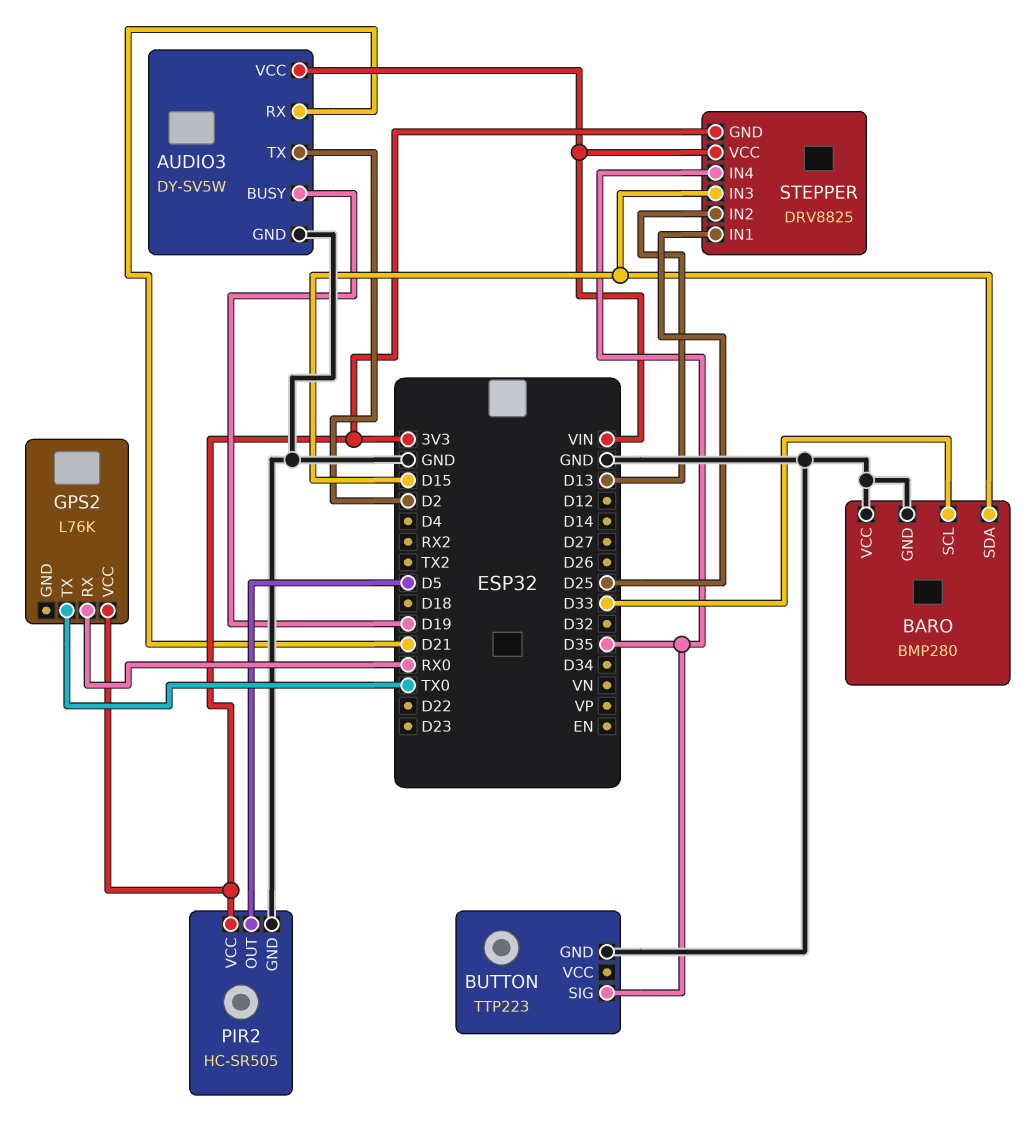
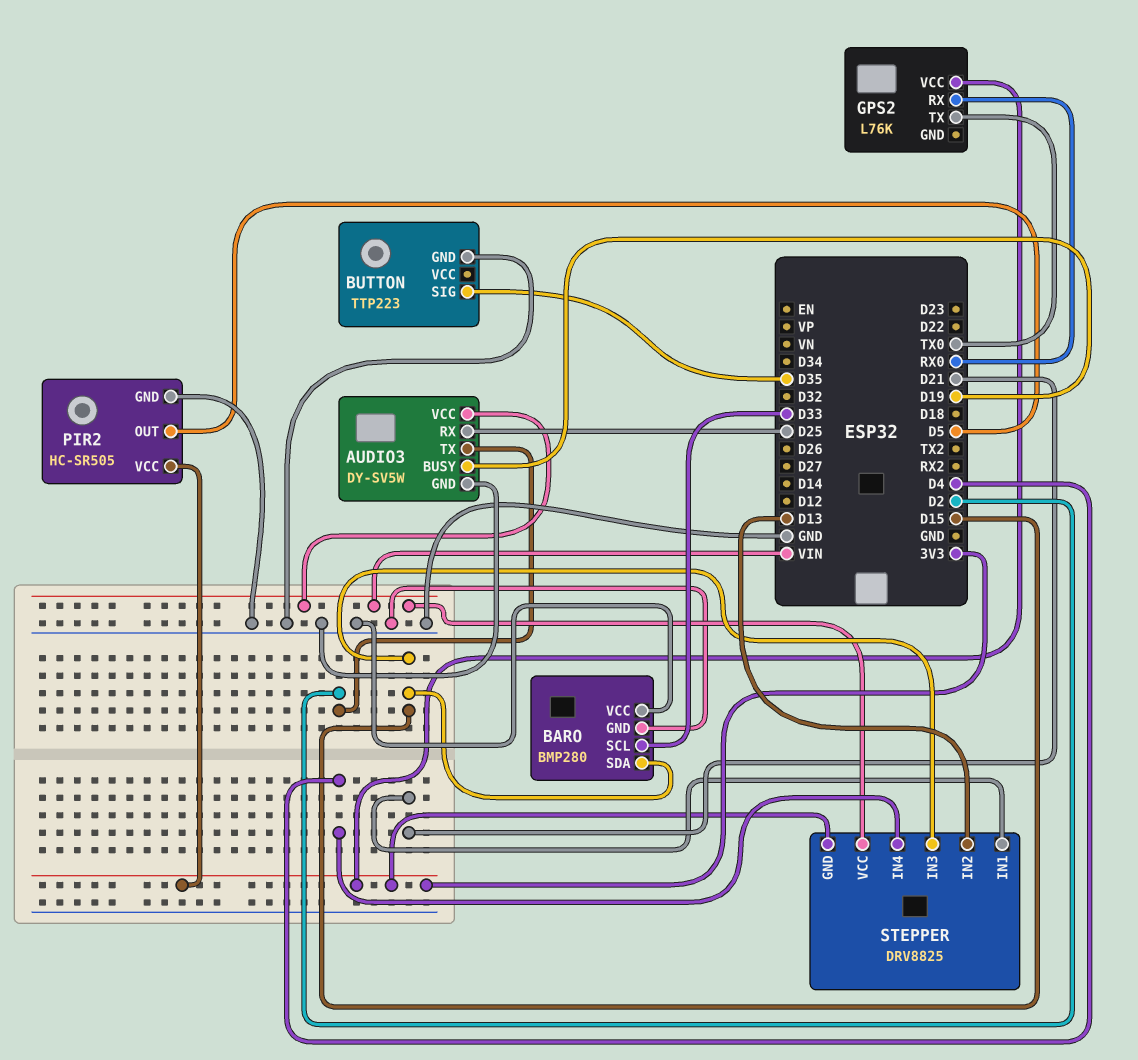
AUDIO3 pin RX: D21 -> D25
STEPPER pin IN1: D25 -> D21
STEPPER pin IN4: D35 -> D4

